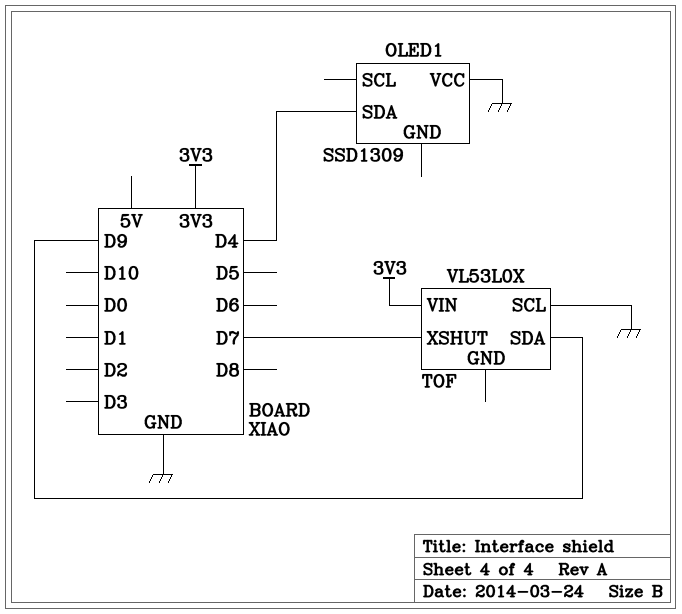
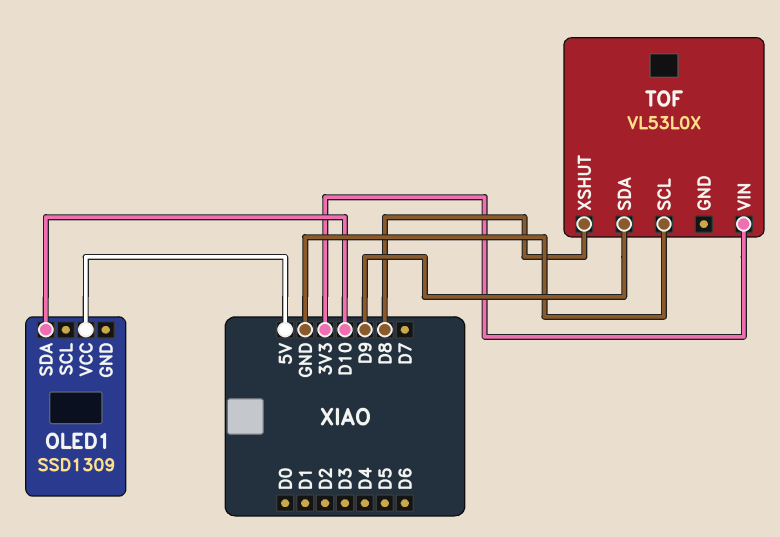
OLED1 pin SDA: D4 -> D10
OLED1 pin VCC: GND -> 5V
TOF pin XSHUT: D7 -> D8

